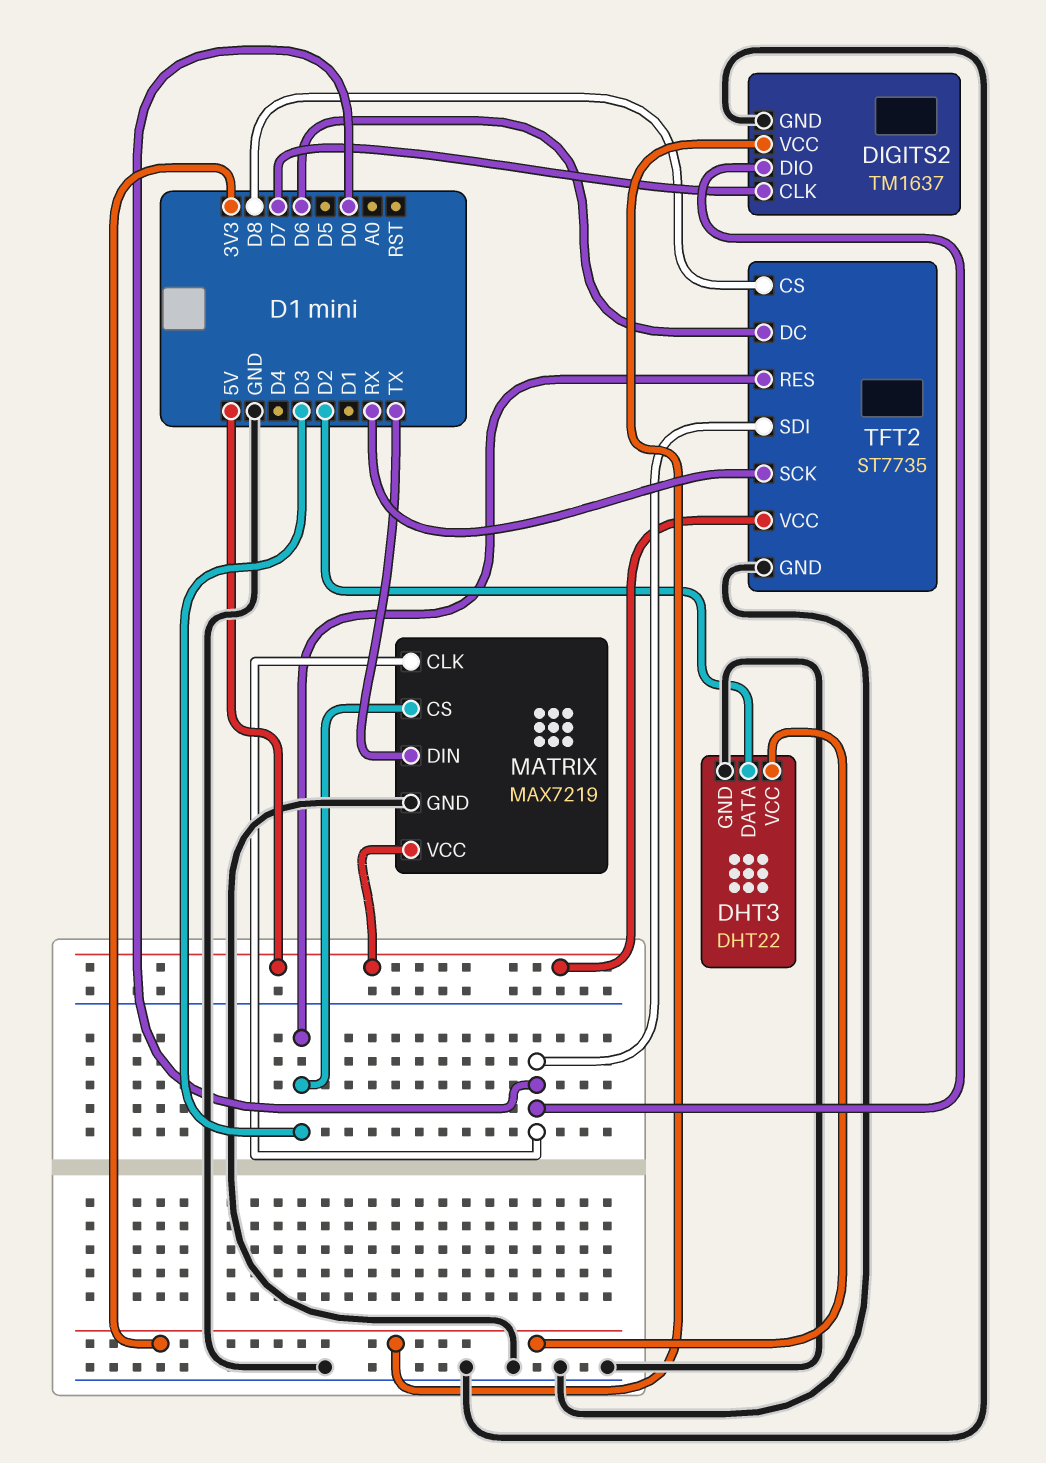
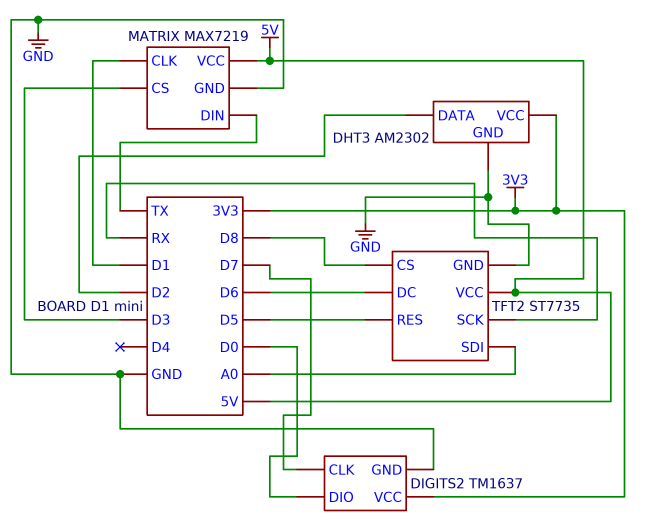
DHT3: DHT22 -> AM2302
MATRIX pin CLK: D0 -> D1
TFT2 pin RES: D3 -> D5
TFT2 pin SDI: D0 -> A0

